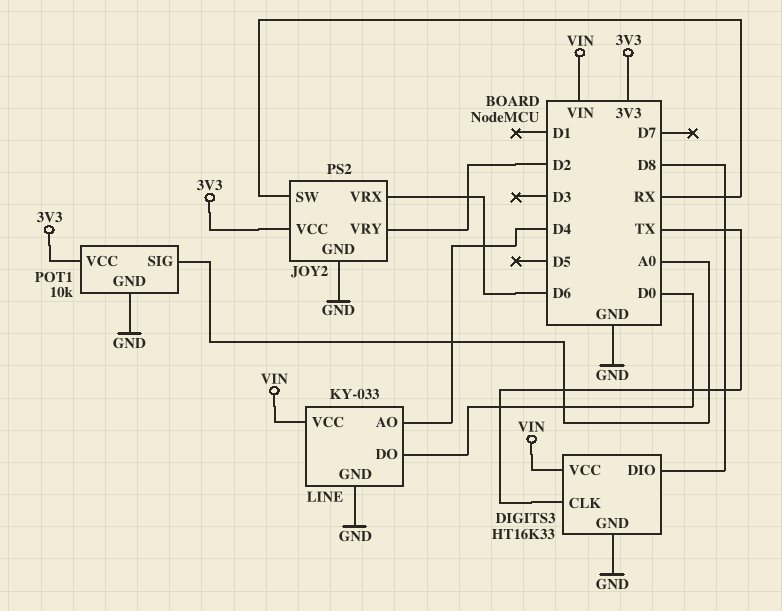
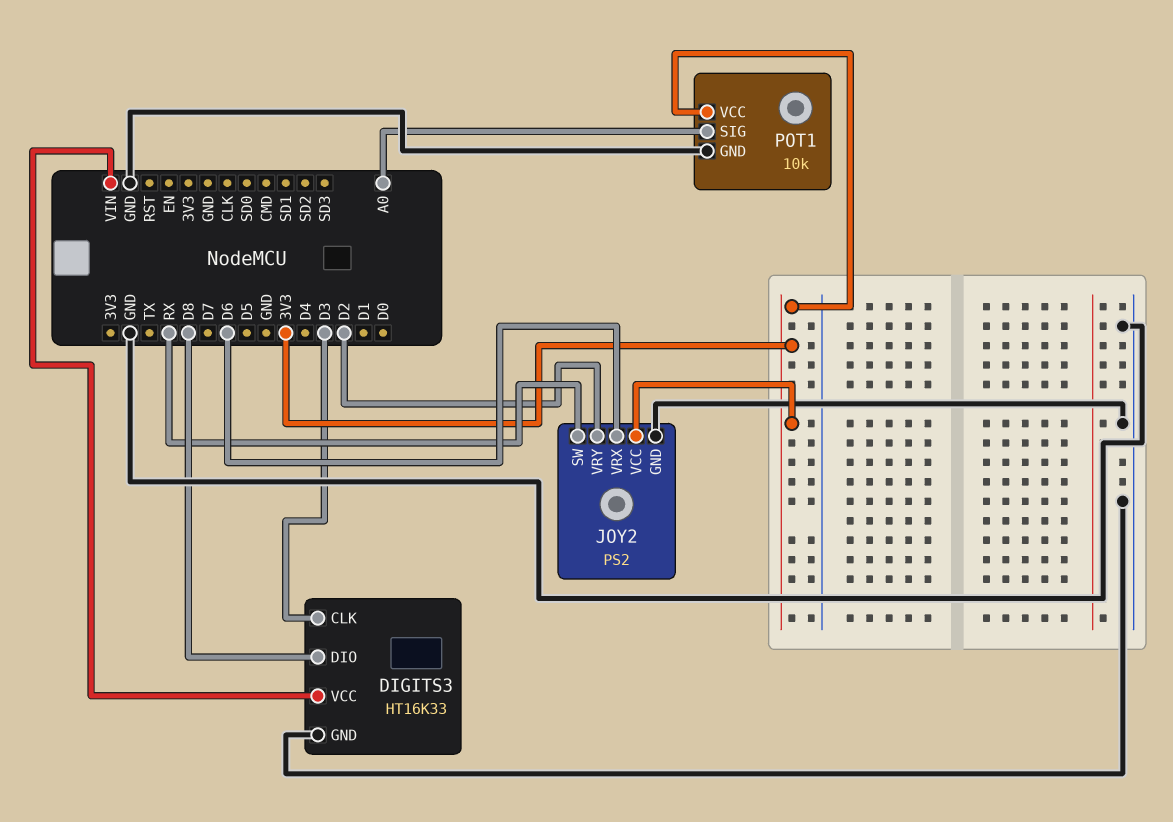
DIGITS3 pin CLK: TX -> D3
LINE: KY-033 -> none
LINE pin AO: D4 -> none
LINE pin DO: D0 -> none
LINE pin GND: GND -> none
LINE pin VCC: VIN -> none

